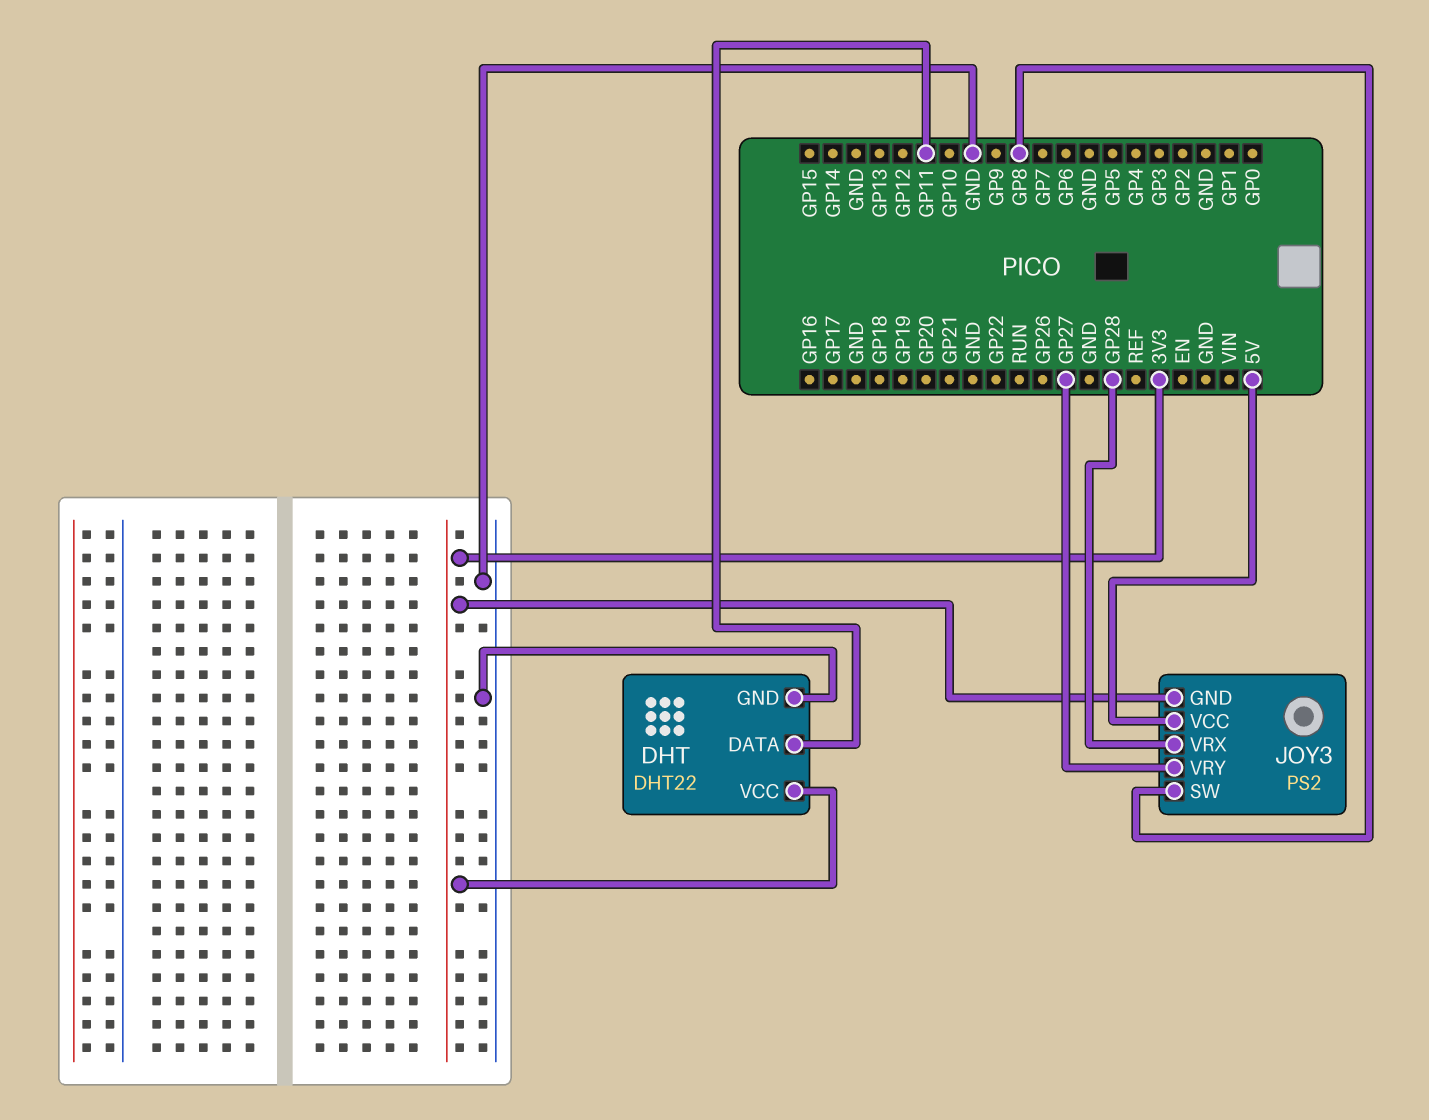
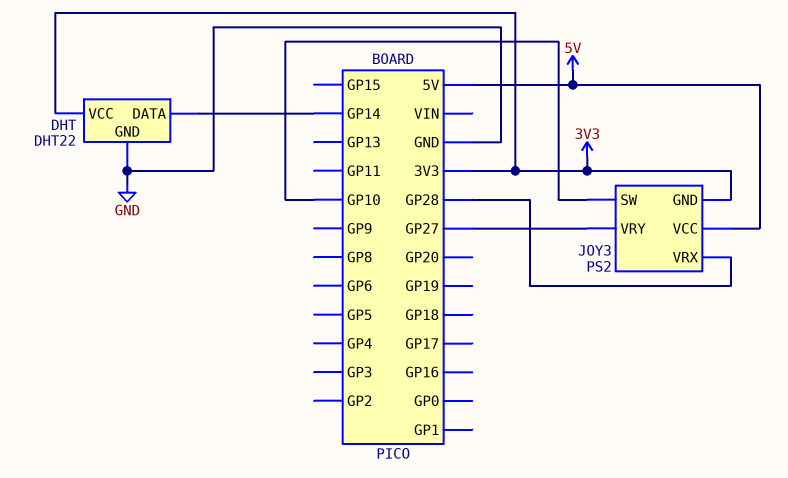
DHT pin DATA: GP11 -> GP14
JOY3 pin SW: GP8 -> GP10

